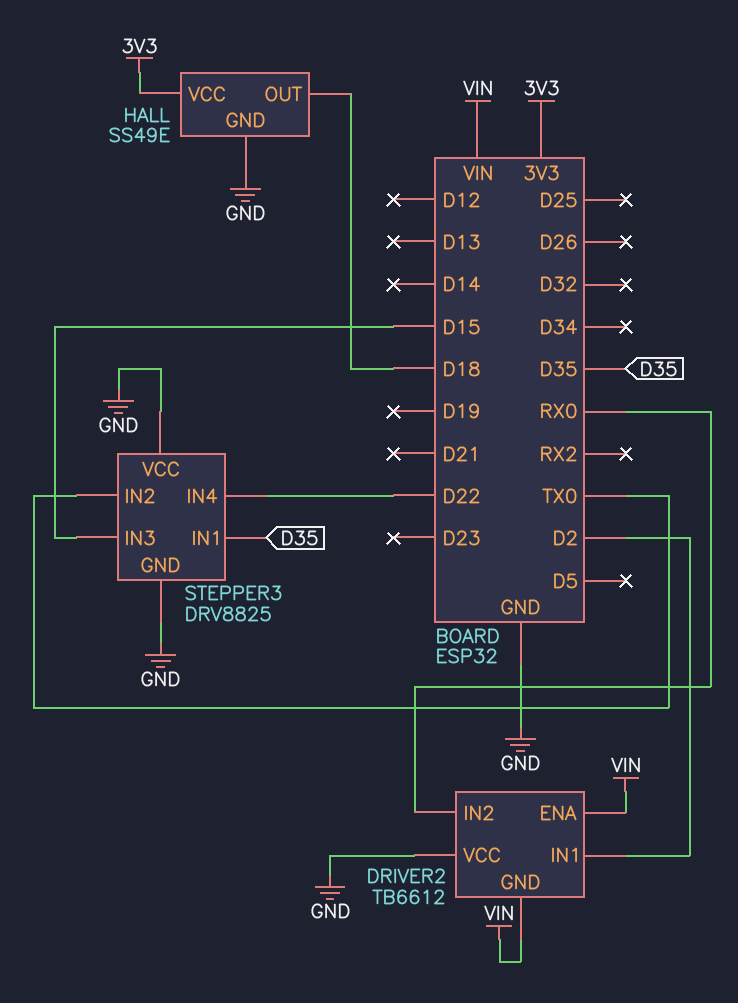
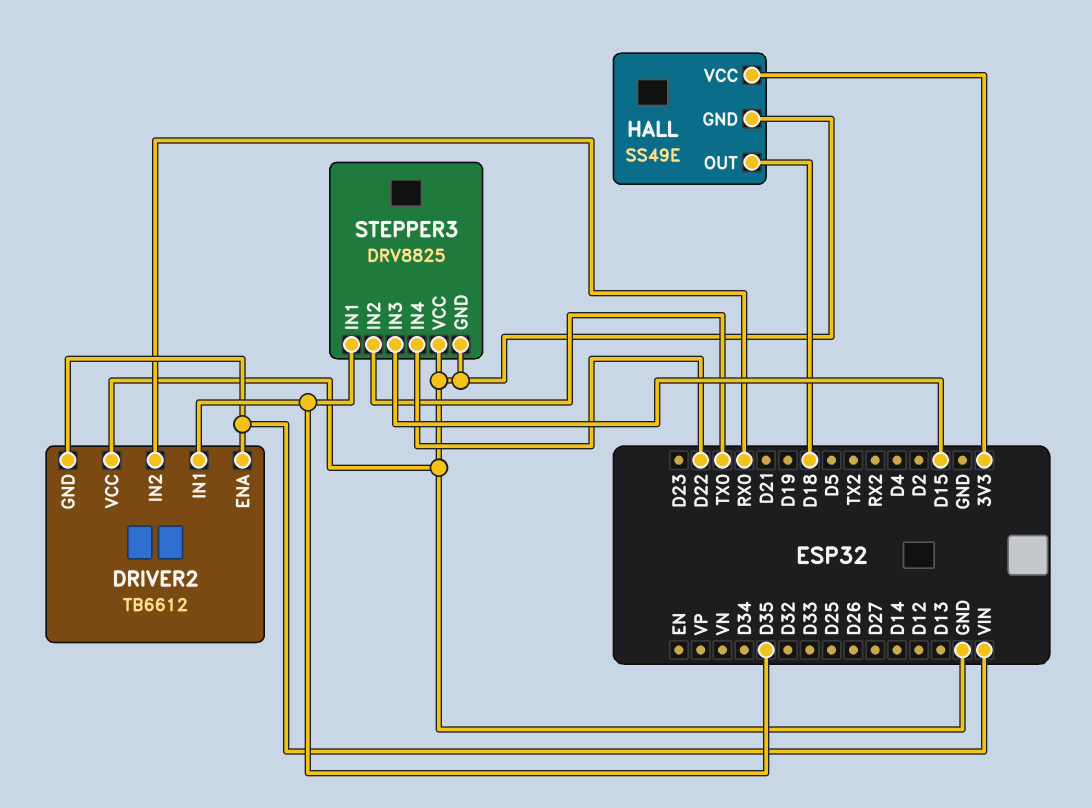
DRIVER2 pin IN1: D2 -> D35

